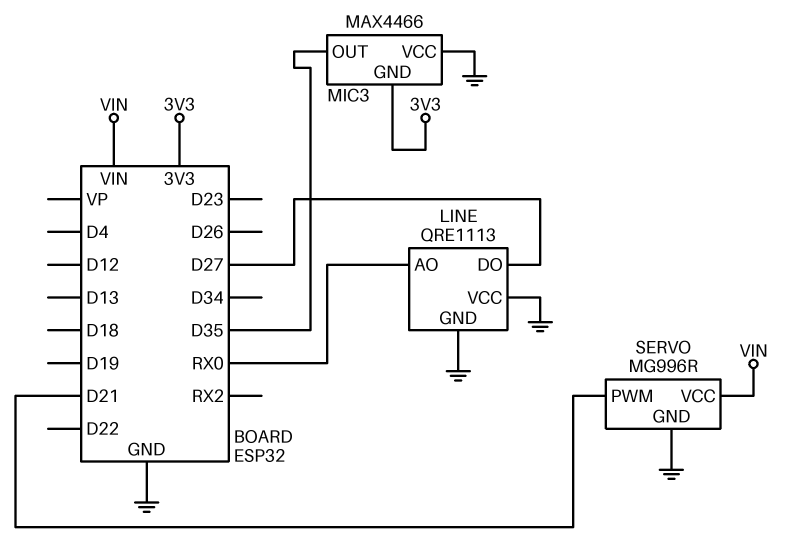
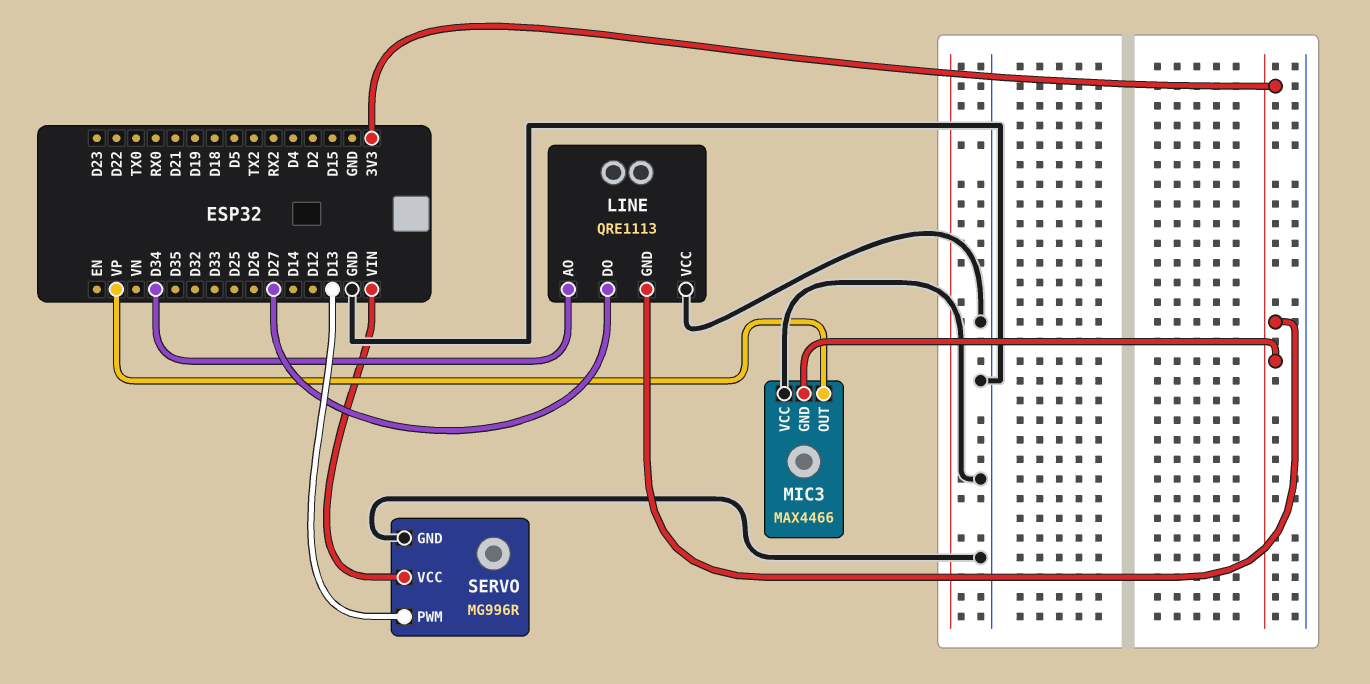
LINE pin AO: RX0 -> D34
LINE pin GND: GND -> 3V3
MIC3 pin OUT: D35 -> VP
SERVO pin PWM: D21 -> D13

